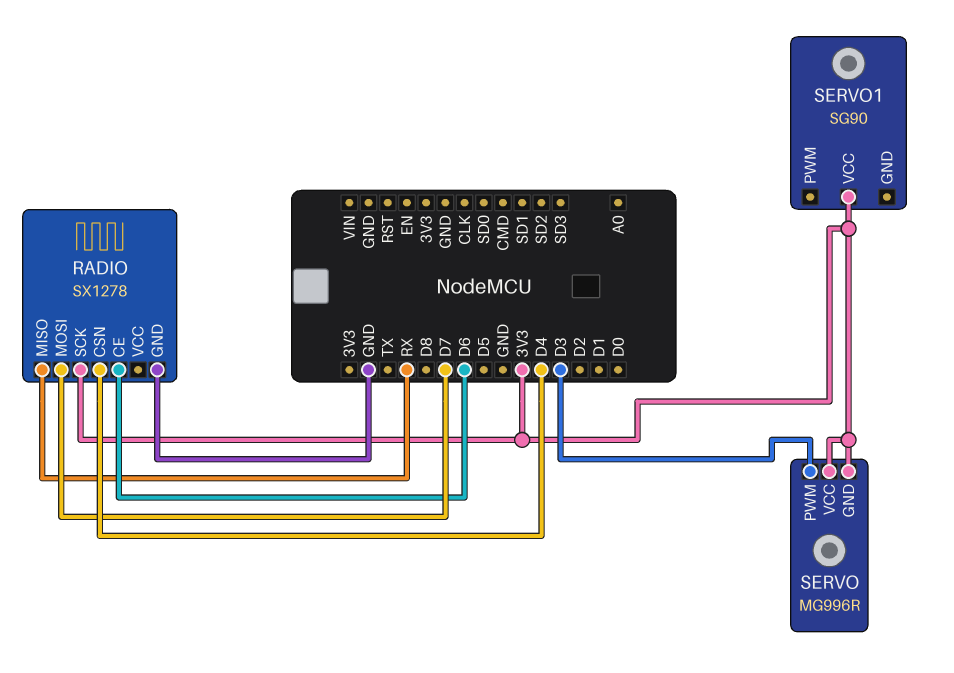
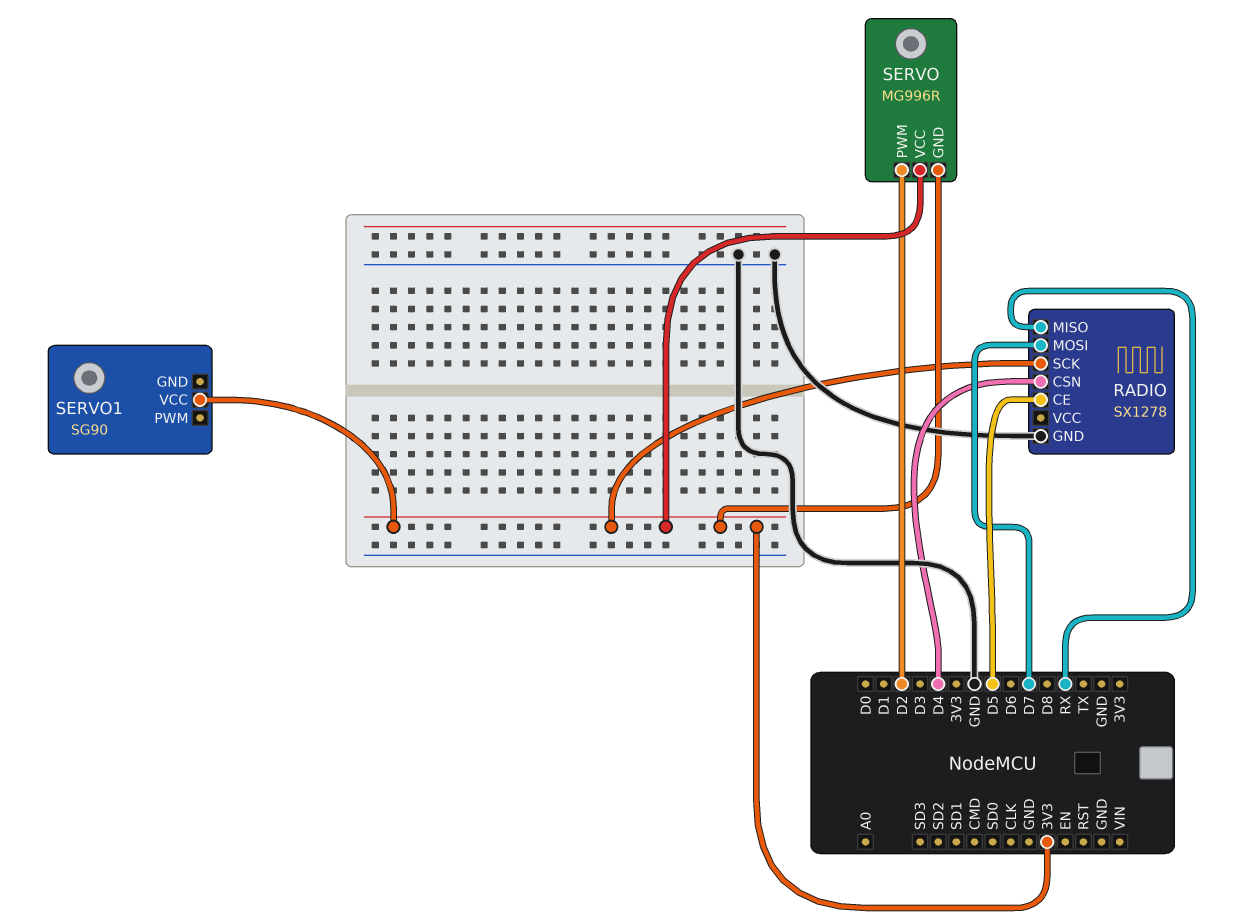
RADIO pin CE: D6 -> D5
SERVO pin PWM: D3 -> D2

